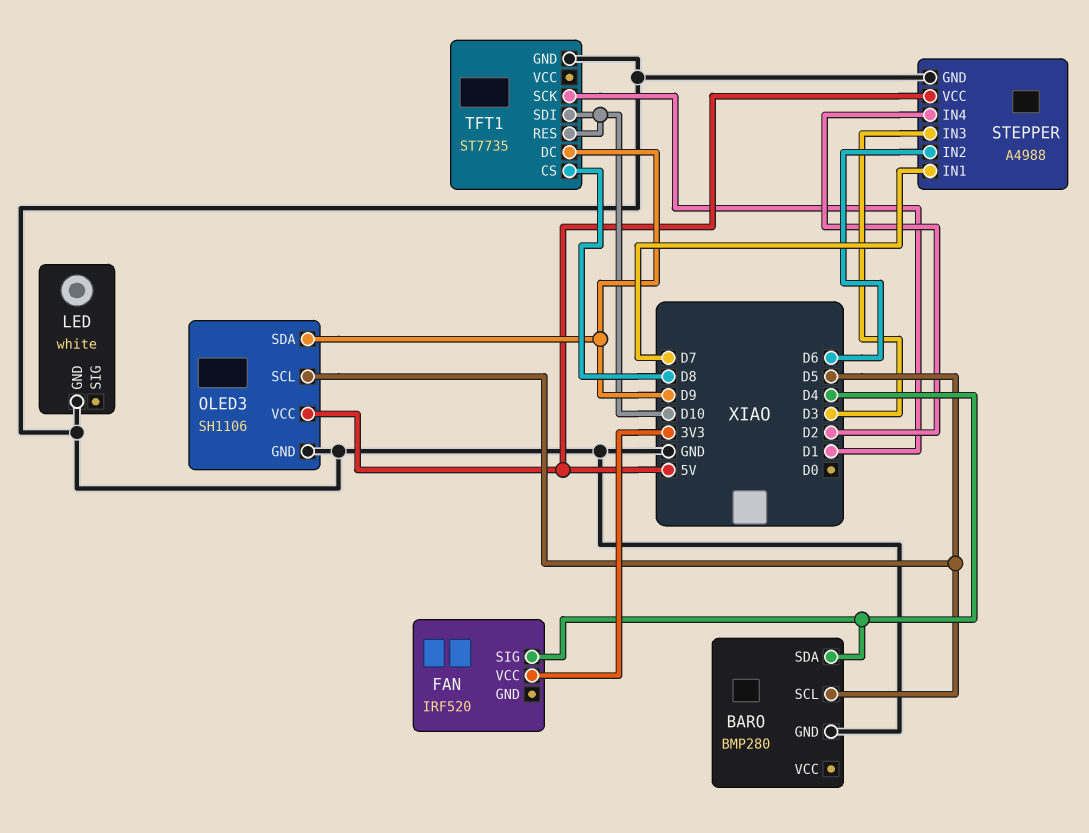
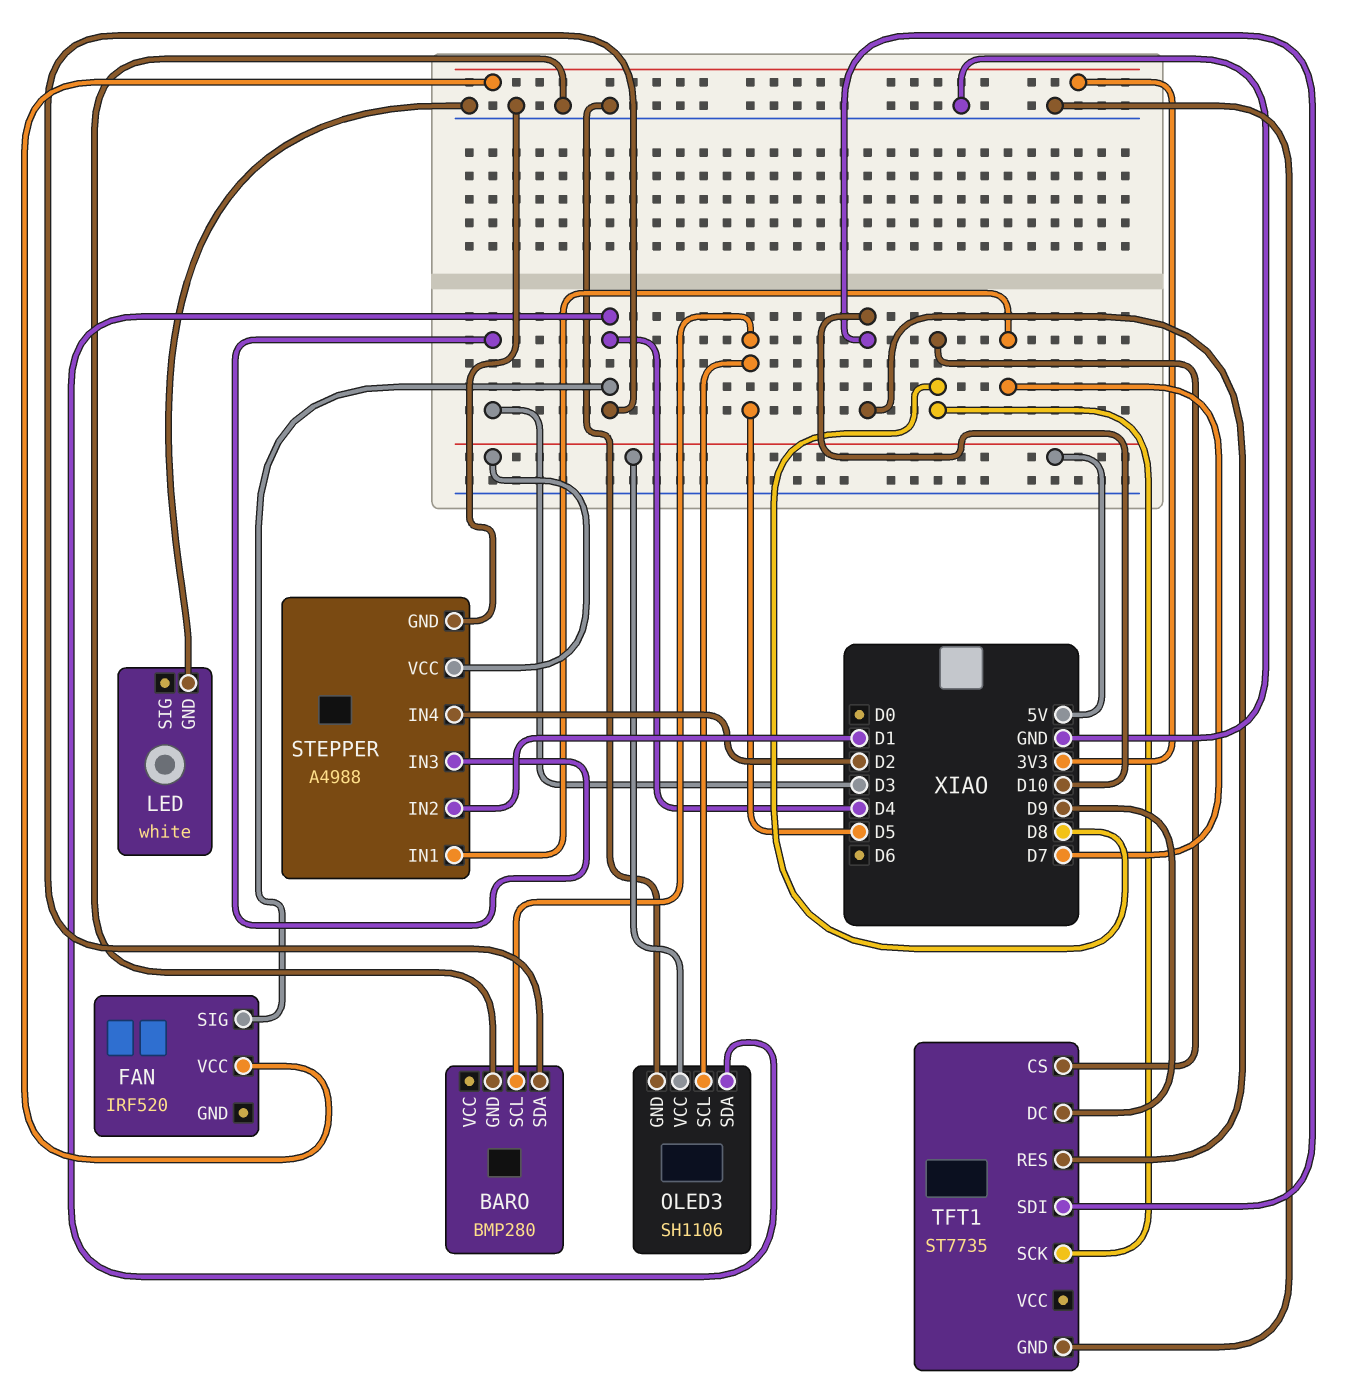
OLED3 pin SDA: D9 -> D4
STEPPER pin IN2: D6 -> D1
TFT1 pin SCK: D1 -> D8

